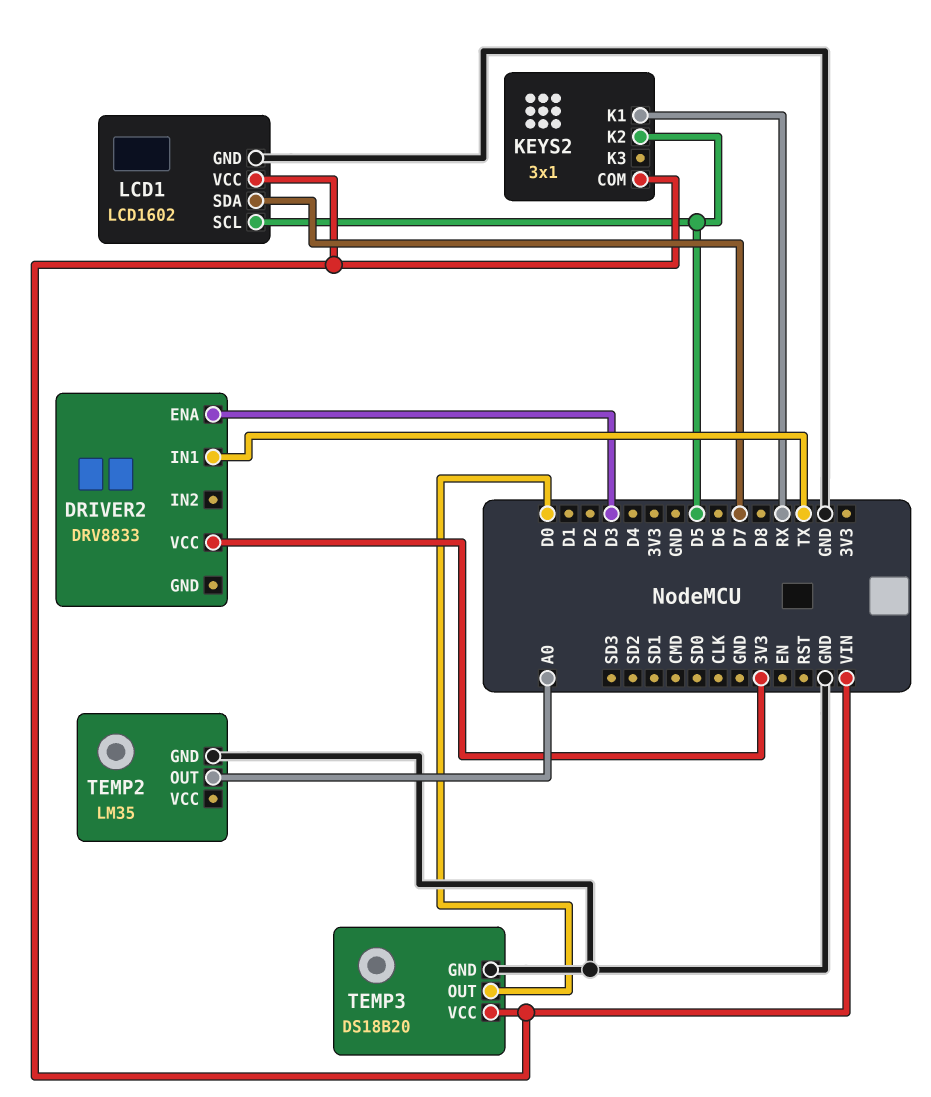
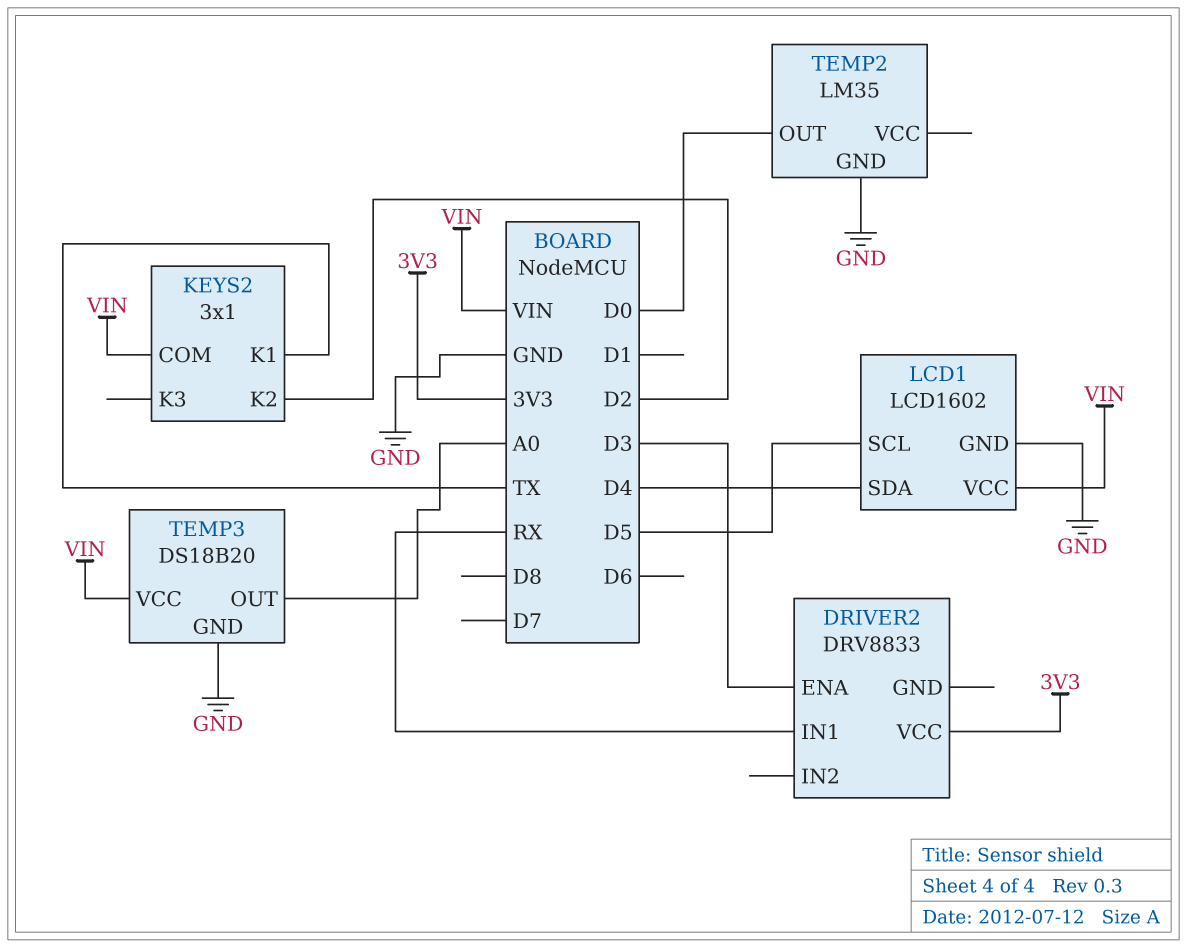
DRIVER2 pin IN1: TX -> RX
KEYS2 pin K1: RX -> TX
KEYS2 pin K2: D5 -> D2
LCD1 pin SDA: D7 -> D4
TEMP2 pin OUT: A0 -> D0
TEMP3 pin OUT: D0 -> A0

